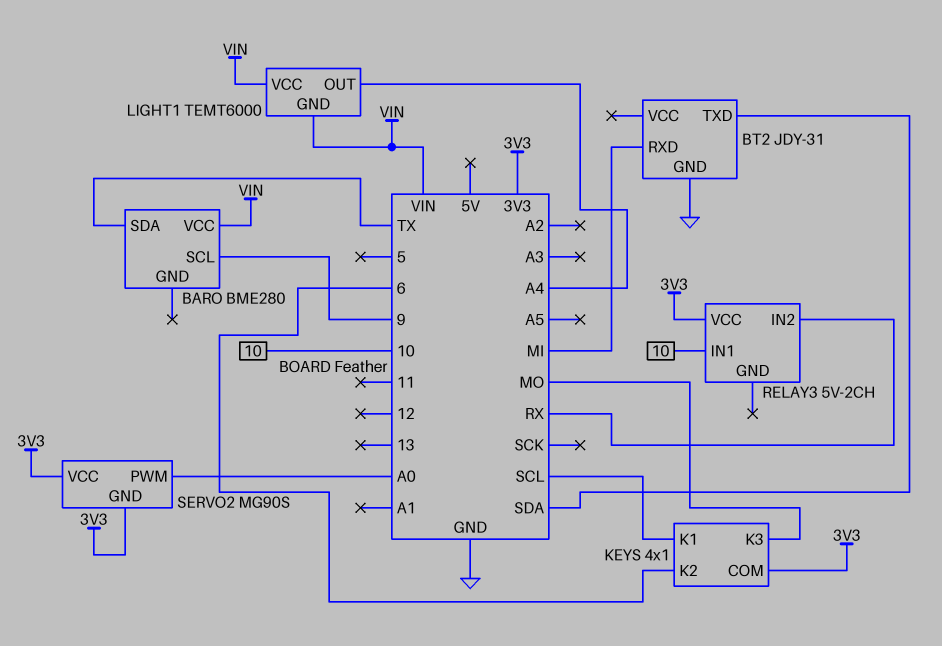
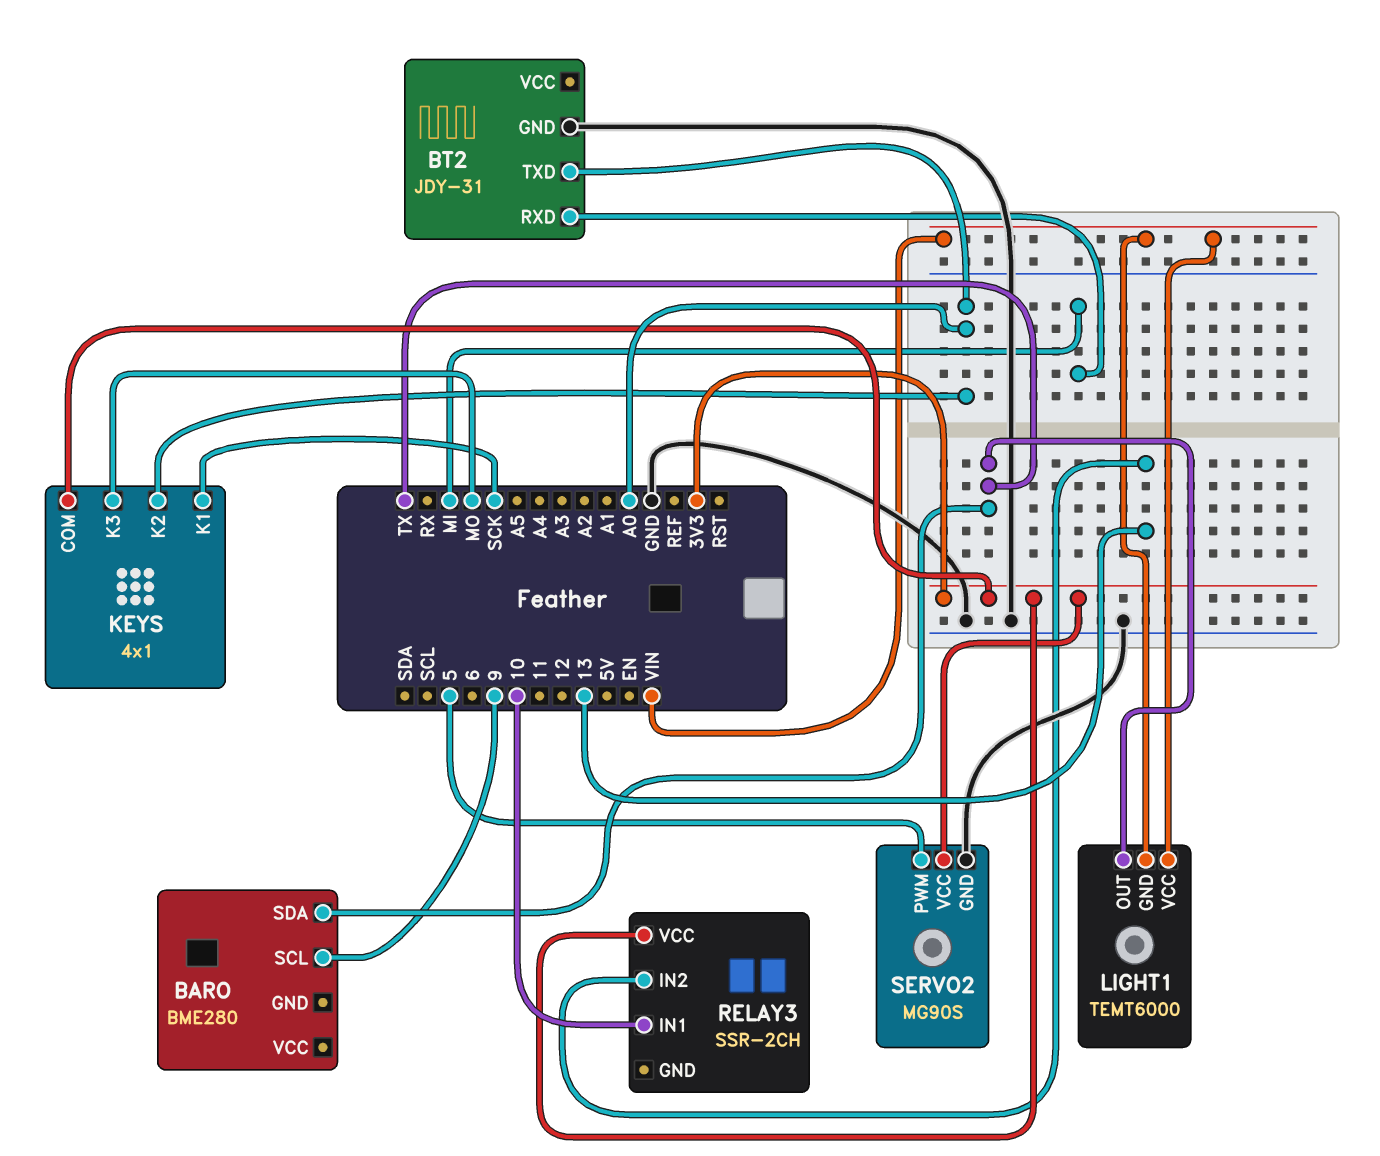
BARO pin VCC: VIN -> none
BT2 pin TXD: SDA -> A0
KEYS pin K1: SCL -> SCK
KEYS pin K2: 6 -> A0
LIGHT1 pin OUT: A4 -> TX
RELAY3: 5V-2CH -> SSR-2CH
RELAY3 pin IN2: RX -> 13
SERVO2 pin GND: 3V3 -> GND
SERVO2 pin PWM: A0 -> 5

